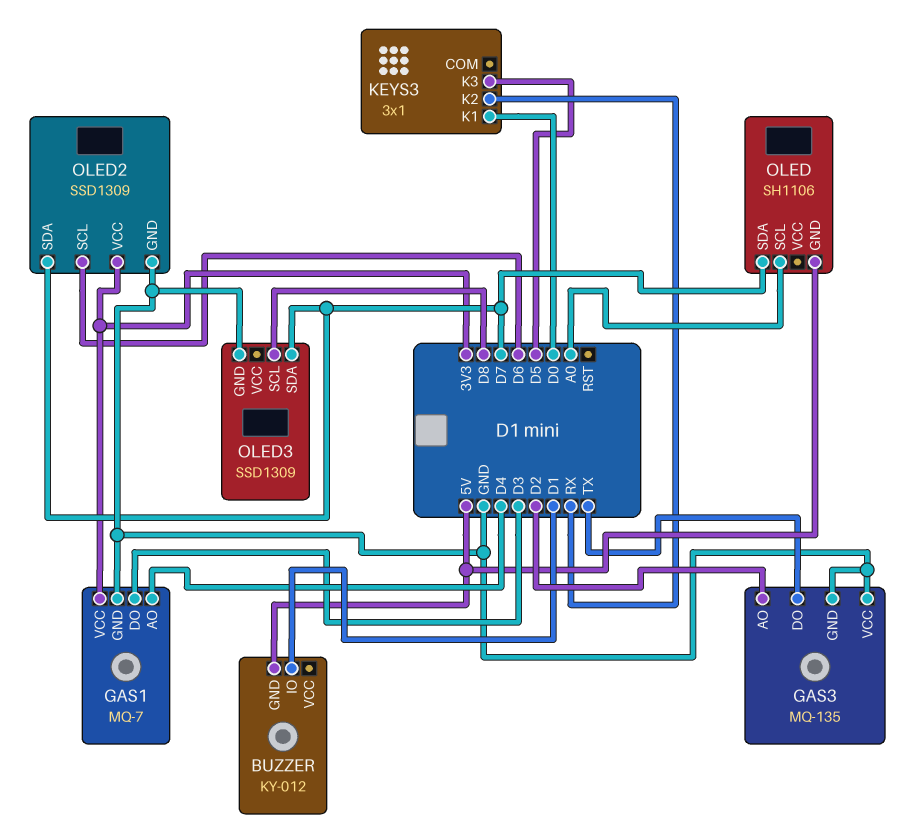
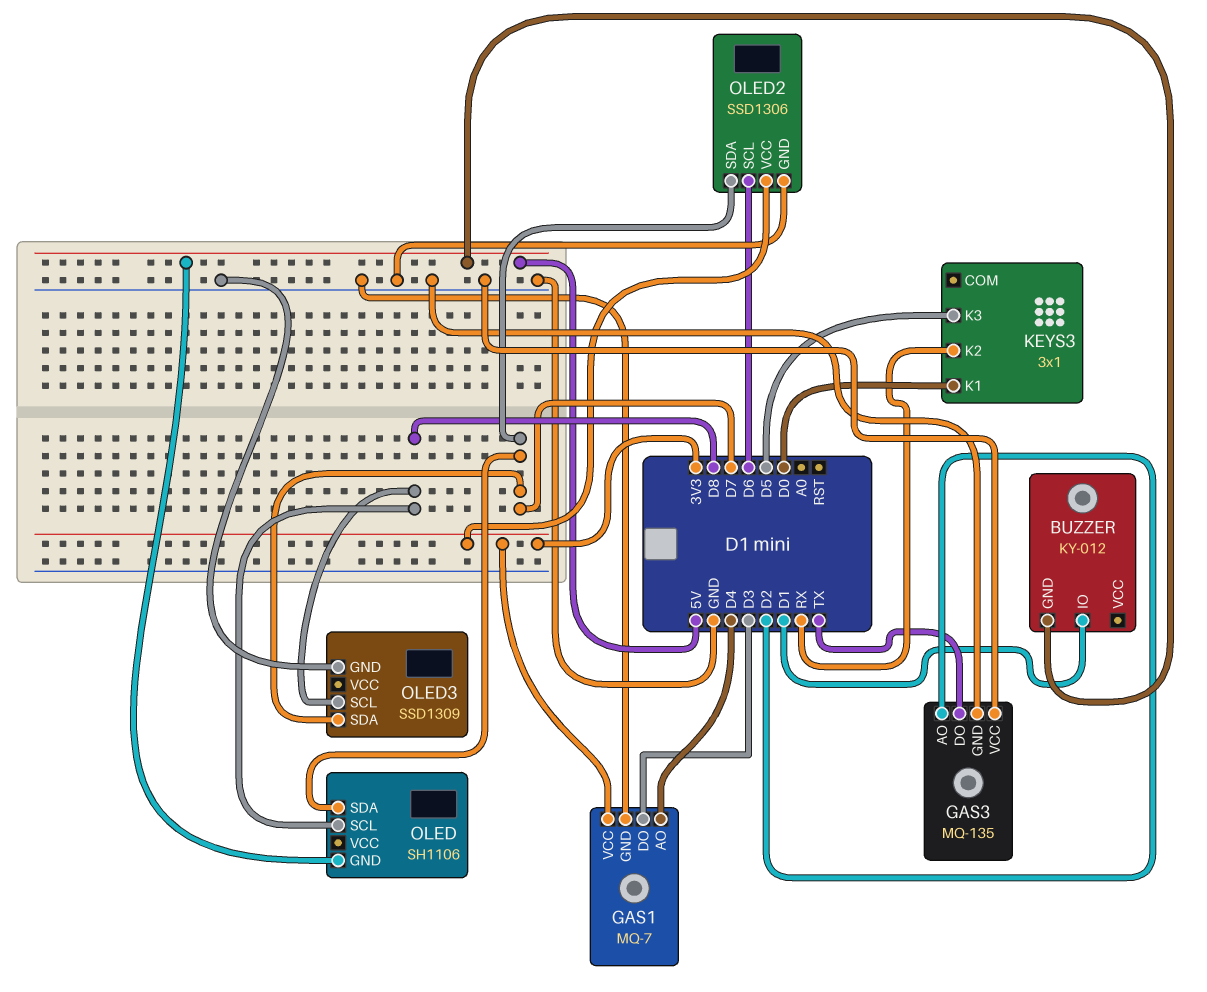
OLED pin SCL: A0 -> D8
OLED2: SSD1309 -> SSD1306

